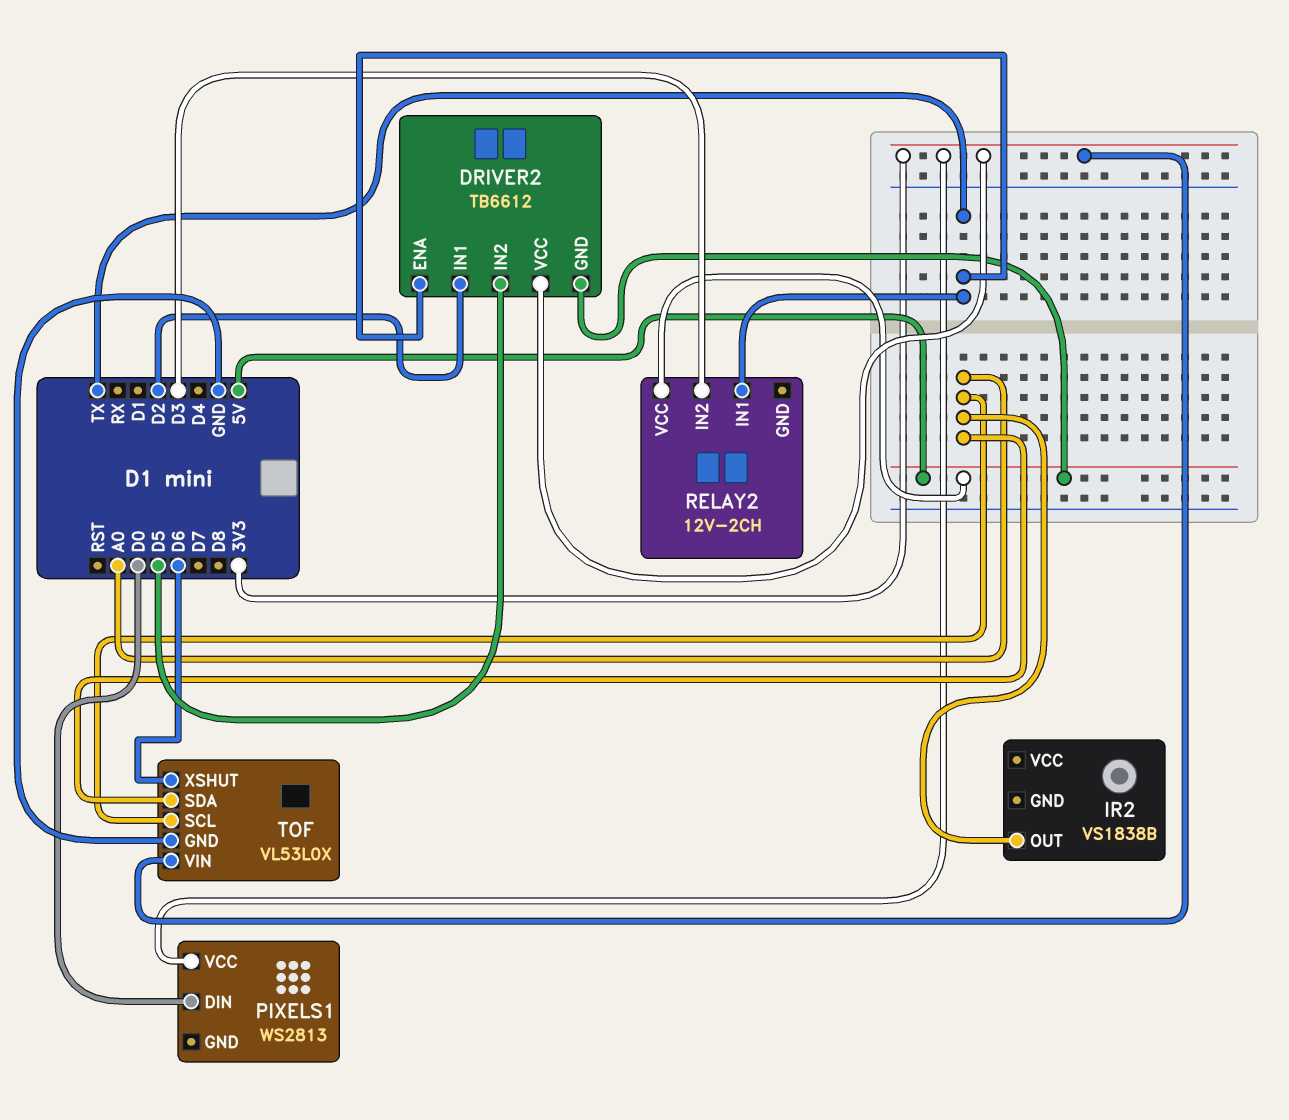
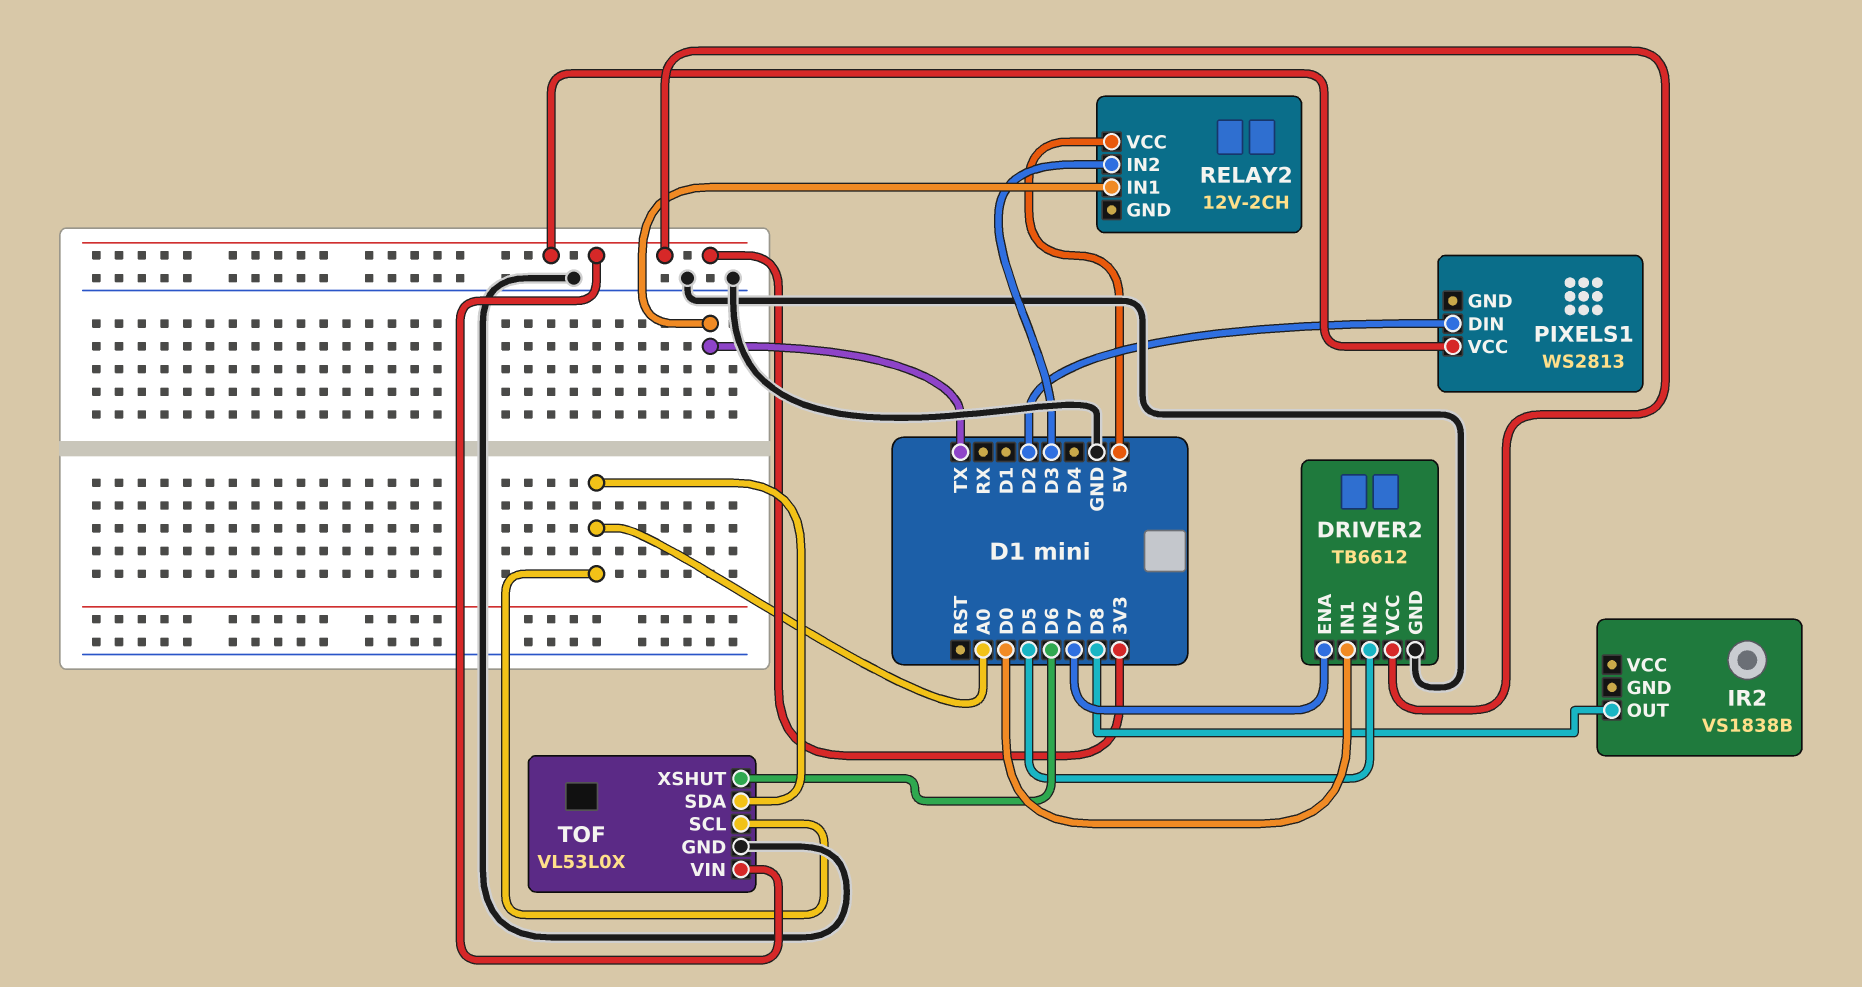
DRIVER2 pin ENA: TX -> D7
DRIVER2 pin GND: 5V -> GND
DRIVER2 pin IN1: D2 -> D0
IR2 pin OUT: A0 -> D8
PIXELS1 pin DIN: D0 -> D2

